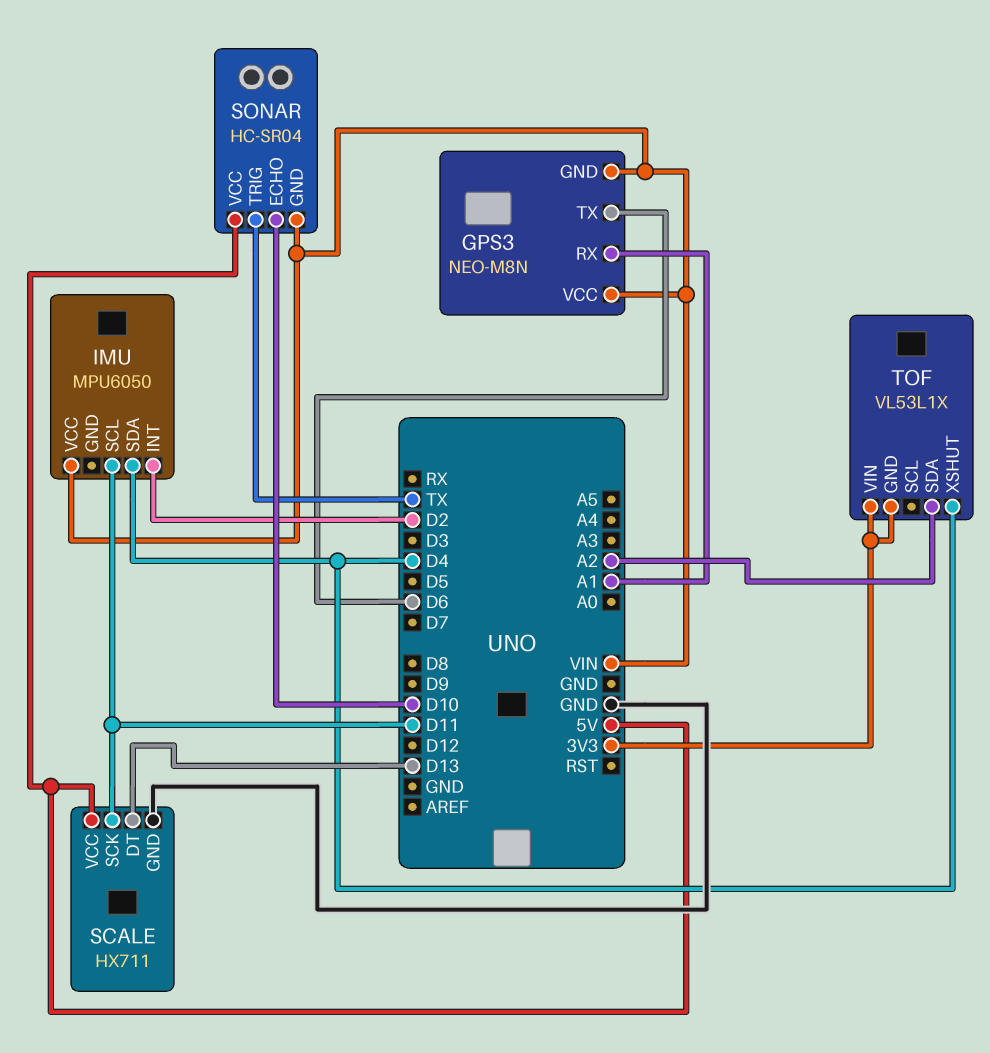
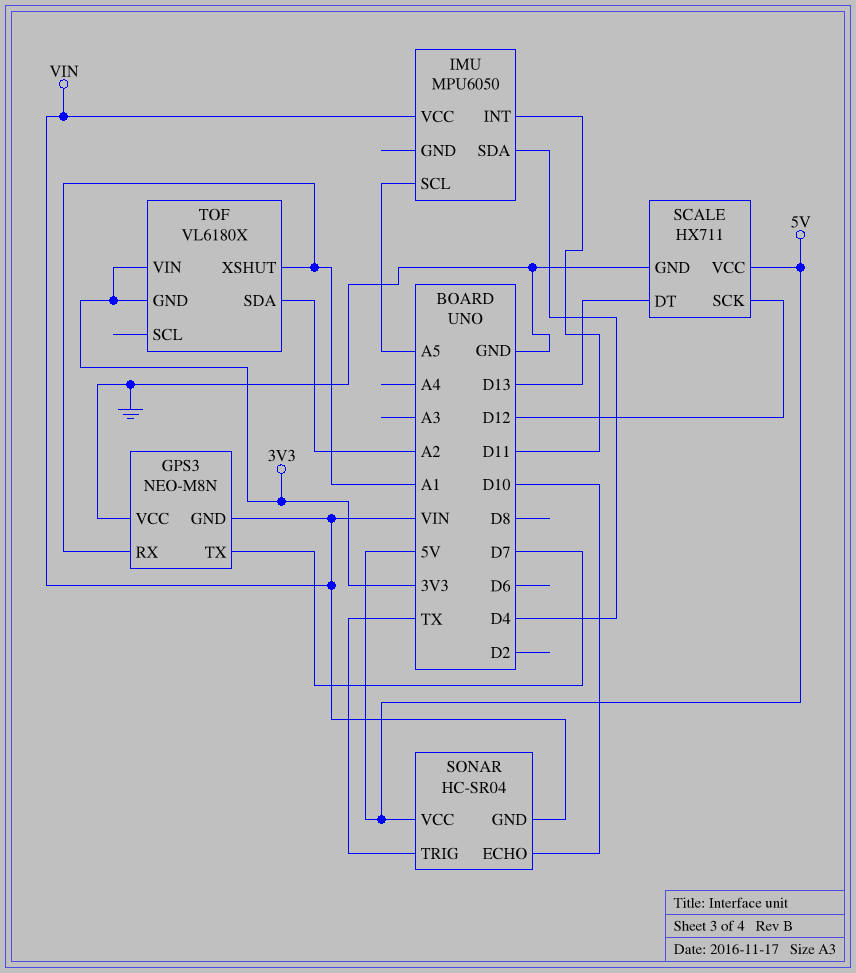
GPS3 pin TX: D6 -> D7
GPS3 pin VCC: VIN -> GND
IMU pin INT: D2 -> D11
IMU pin SCL: D11 -> A5
SCALE pin SCK: D11 -> D12
TOF: VL53L1X -> VL6180X
TOF pin XSHUT: D4 -> A1

